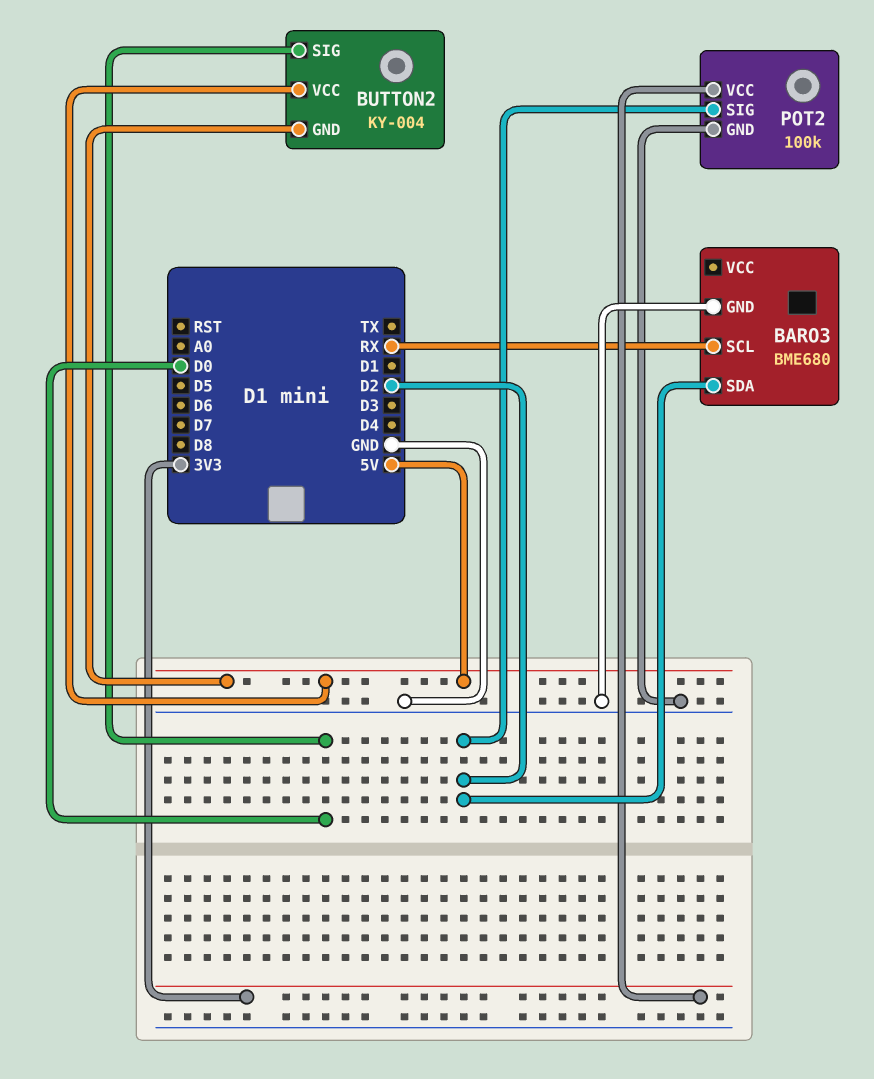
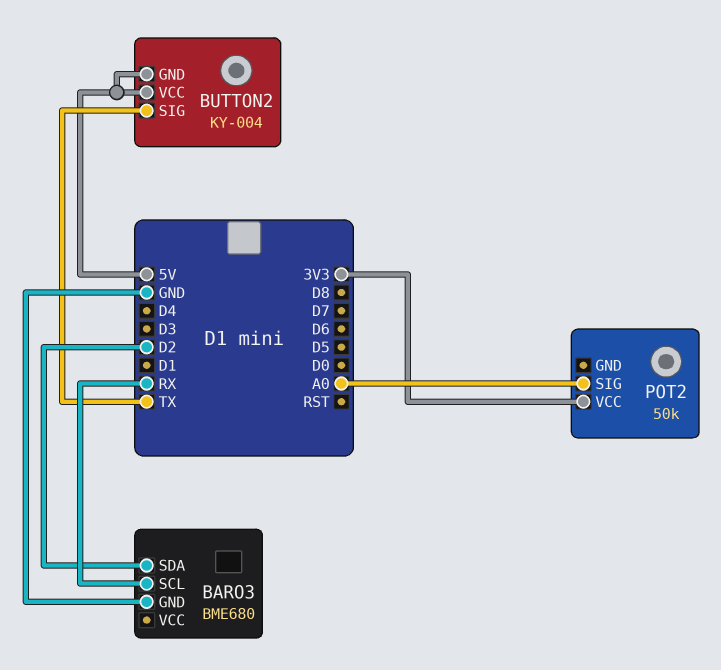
BUTTON2 pin SIG: D0 -> TX
POT2: 100k -> 50k
POT2 pin GND: GND -> none
POT2 pin SIG: D2 -> A0

